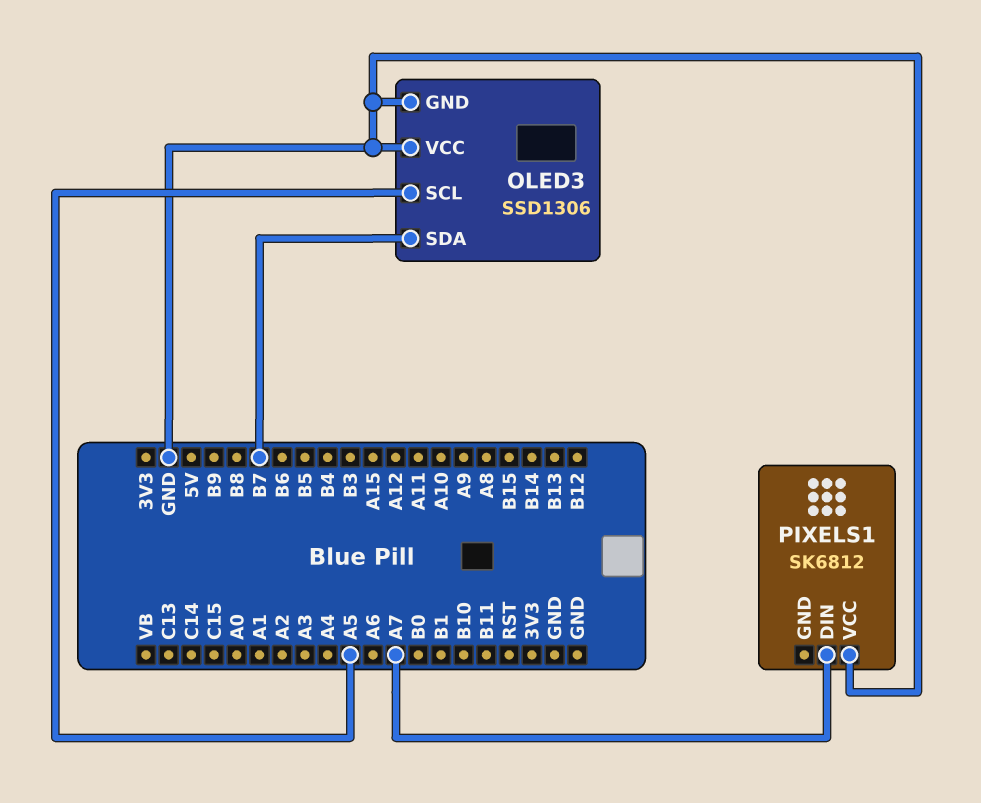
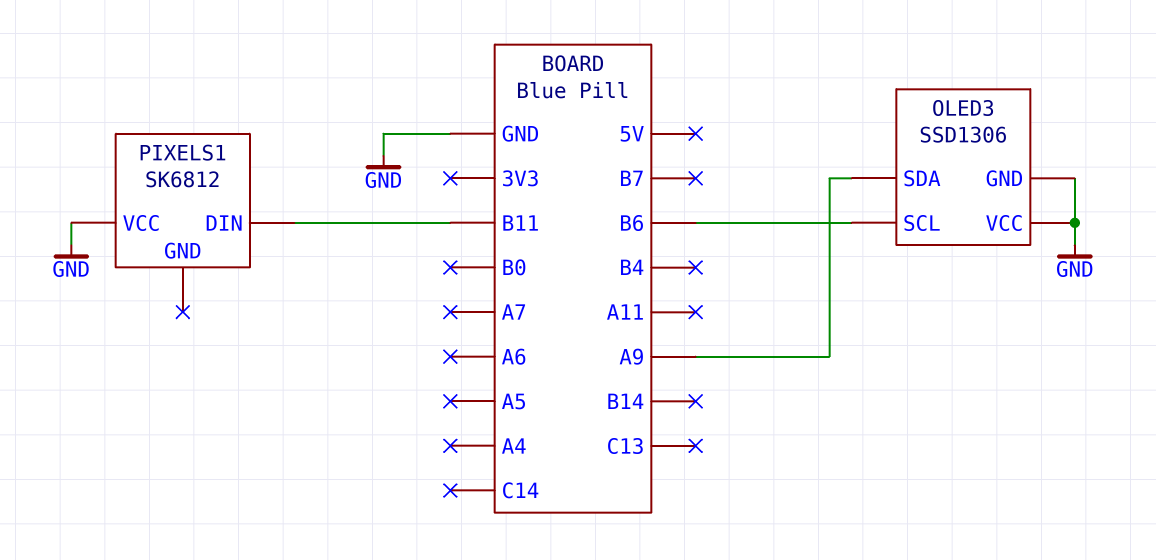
OLED3 pin SCL: A5 -> B6
OLED3 pin SDA: B7 -> A9
PIXELS1 pin DIN: A7 -> B11

